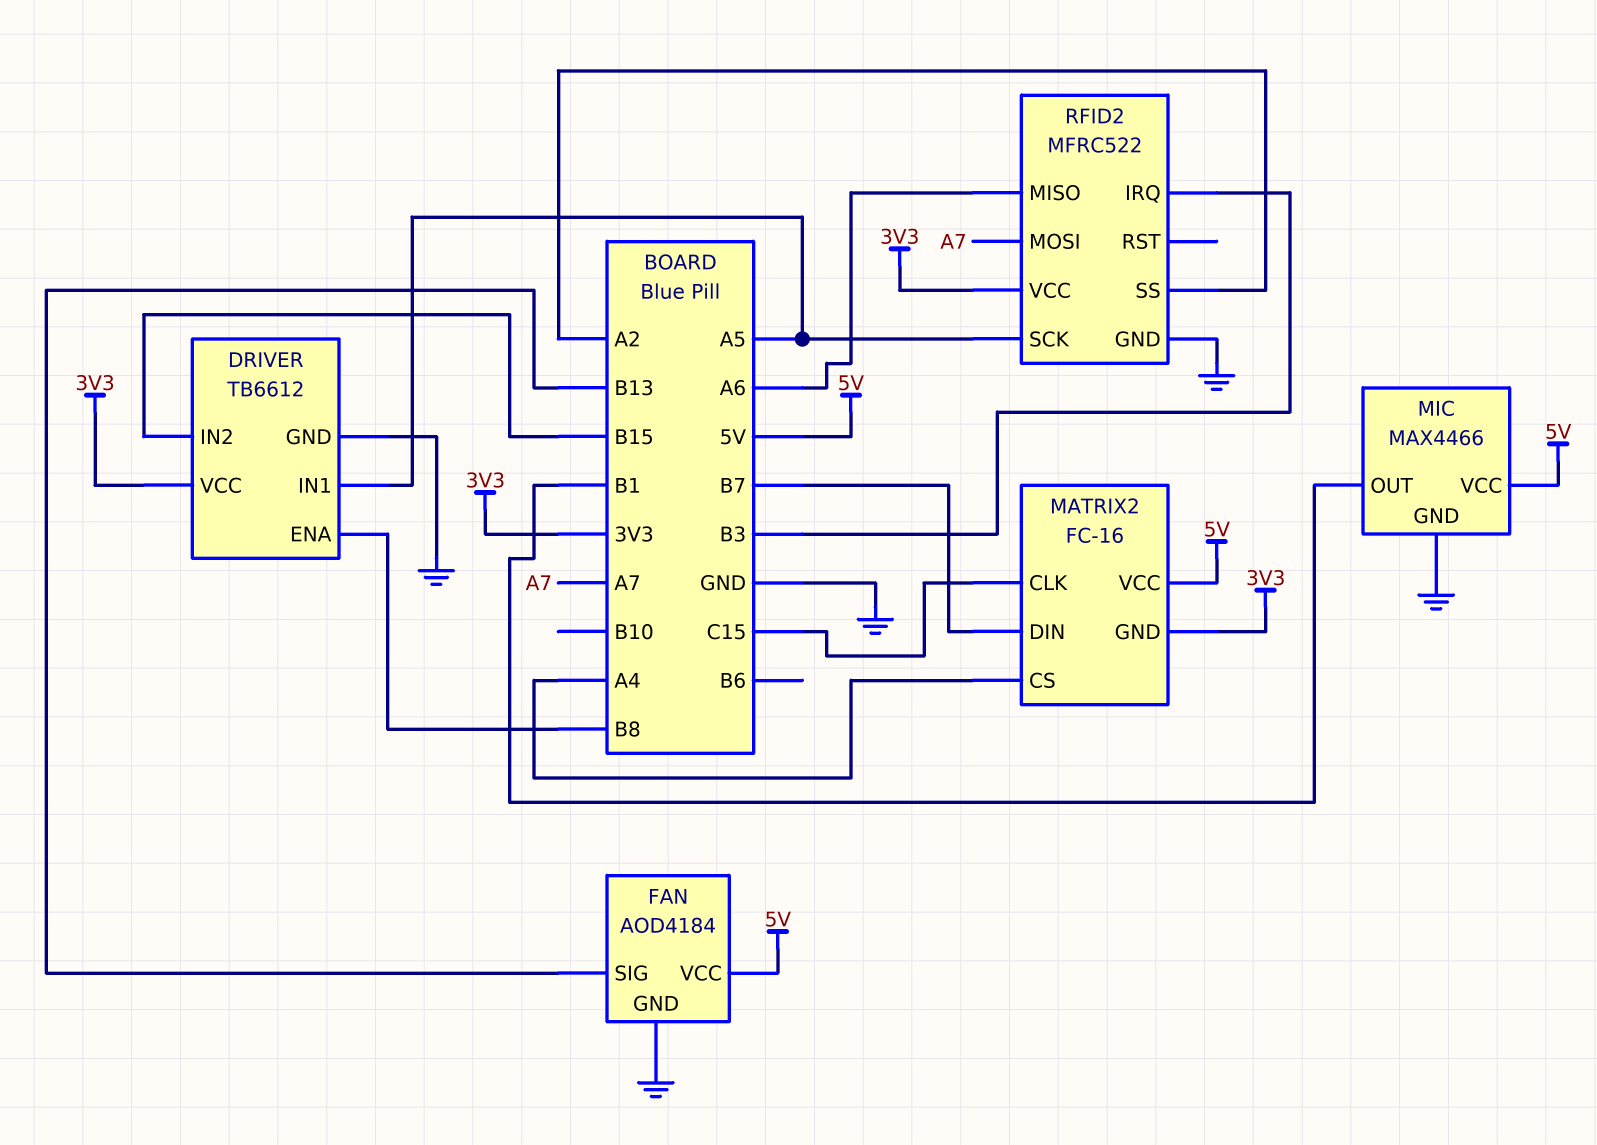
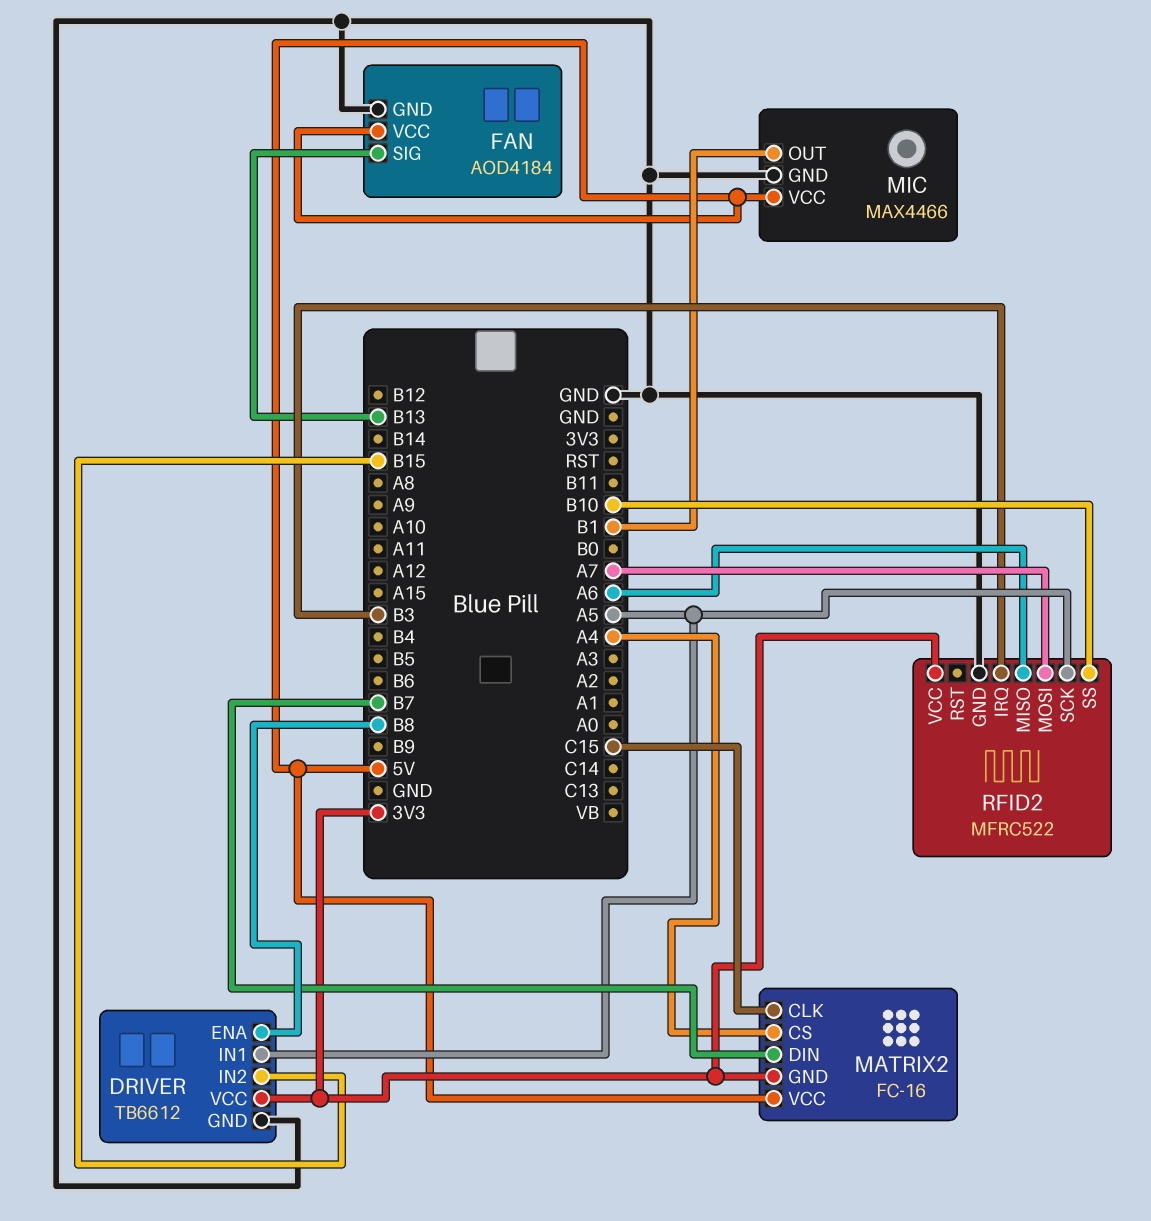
RFID2 pin SS: A2 -> B10

